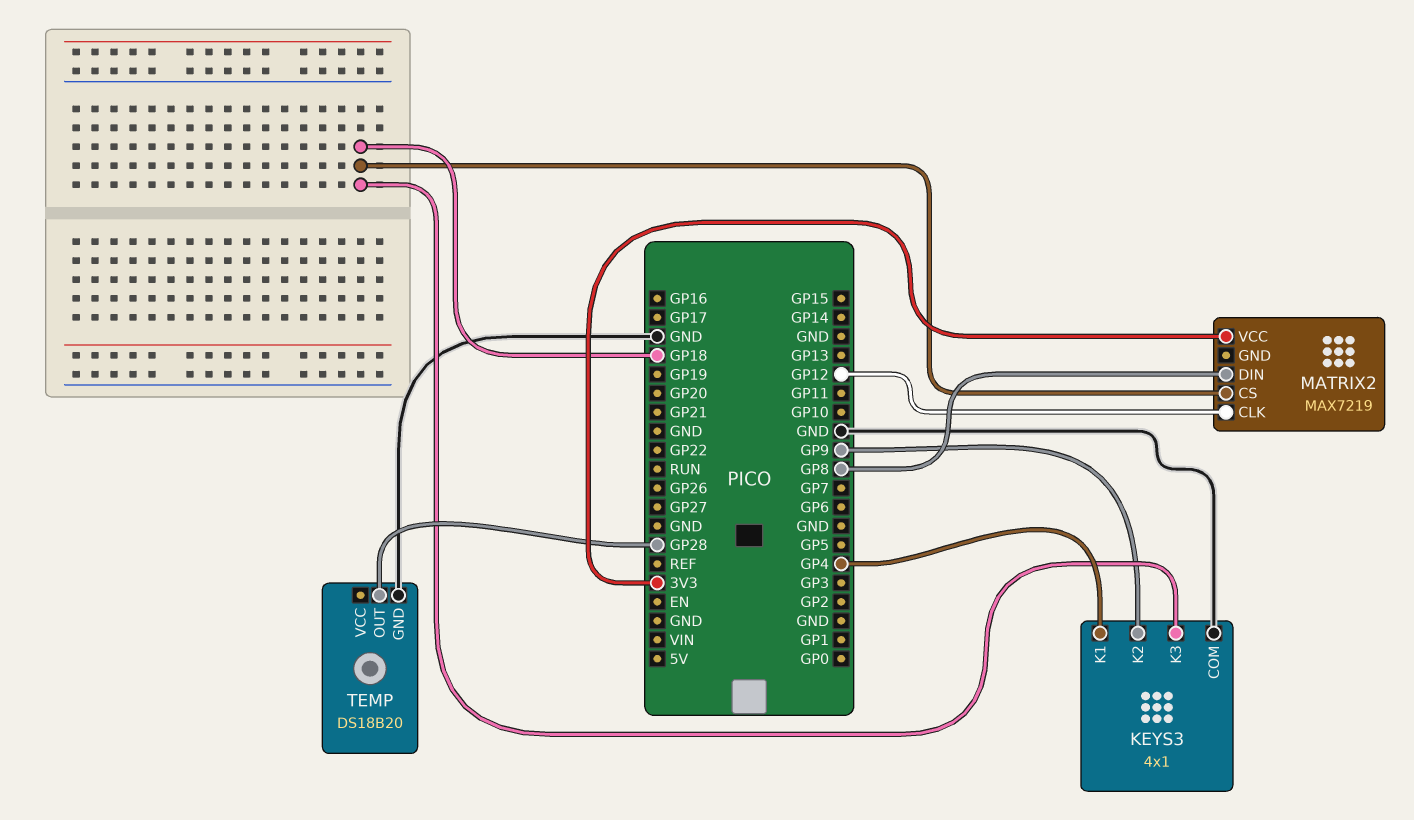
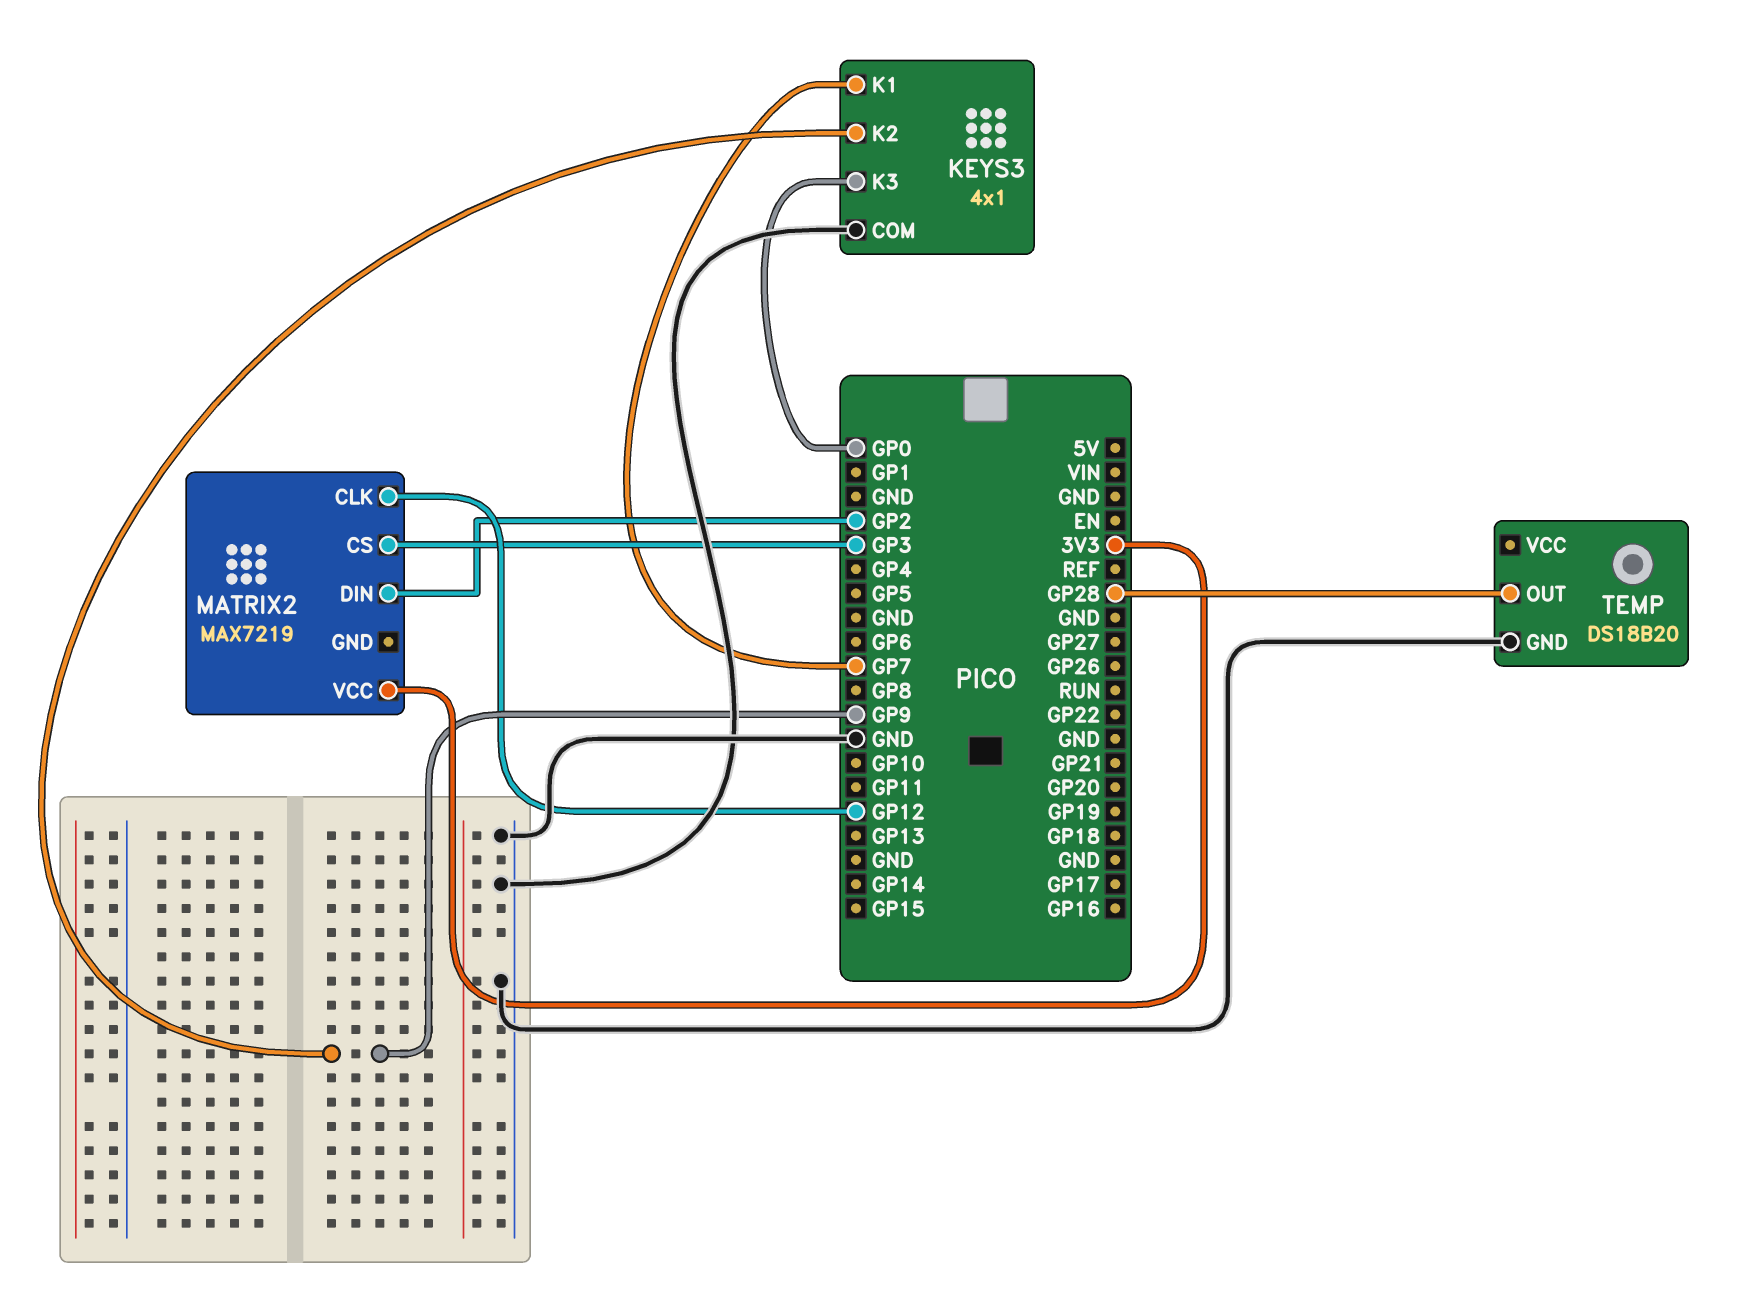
KEYS3 pin K1: GP4 -> GP7
KEYS3 pin K3: GP18 -> GP0
MATRIX2 pin CS: GP18 -> GP3
MATRIX2 pin DIN: GP8 -> GP2

